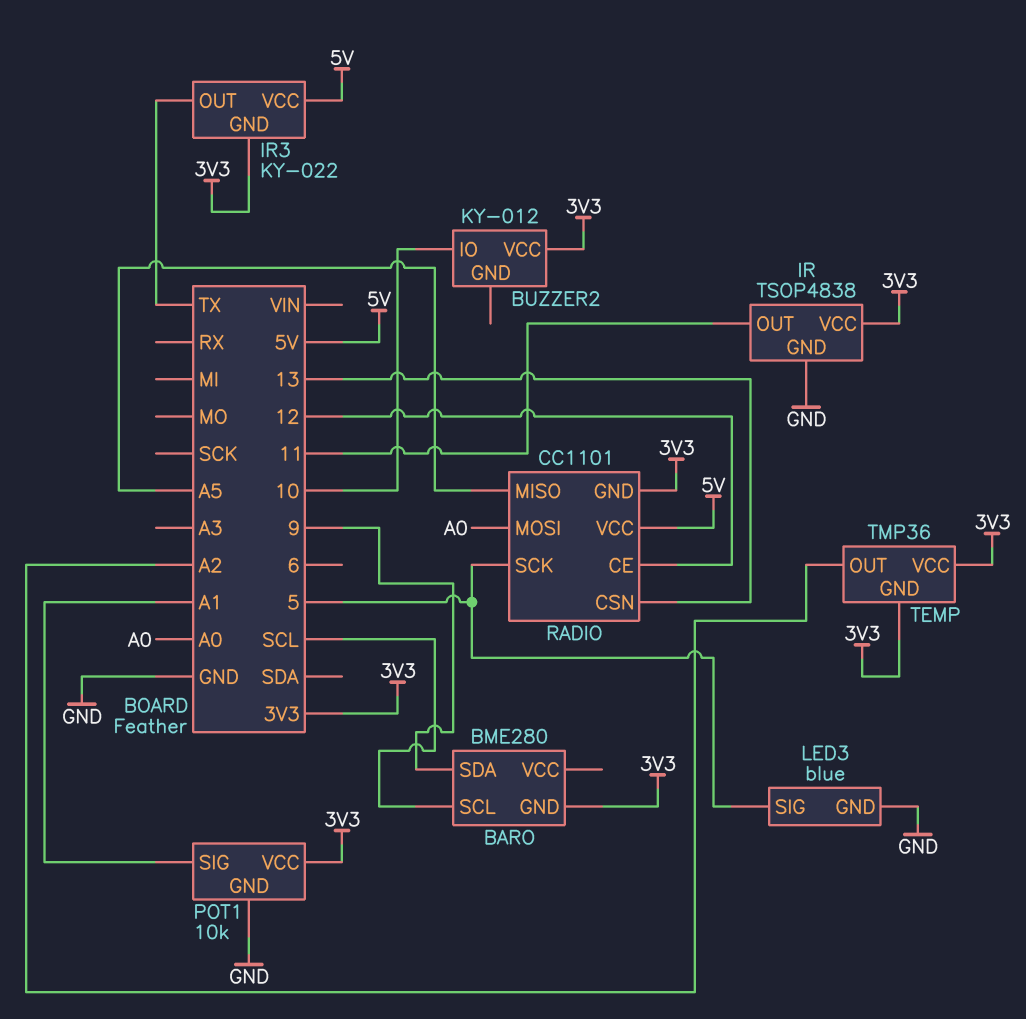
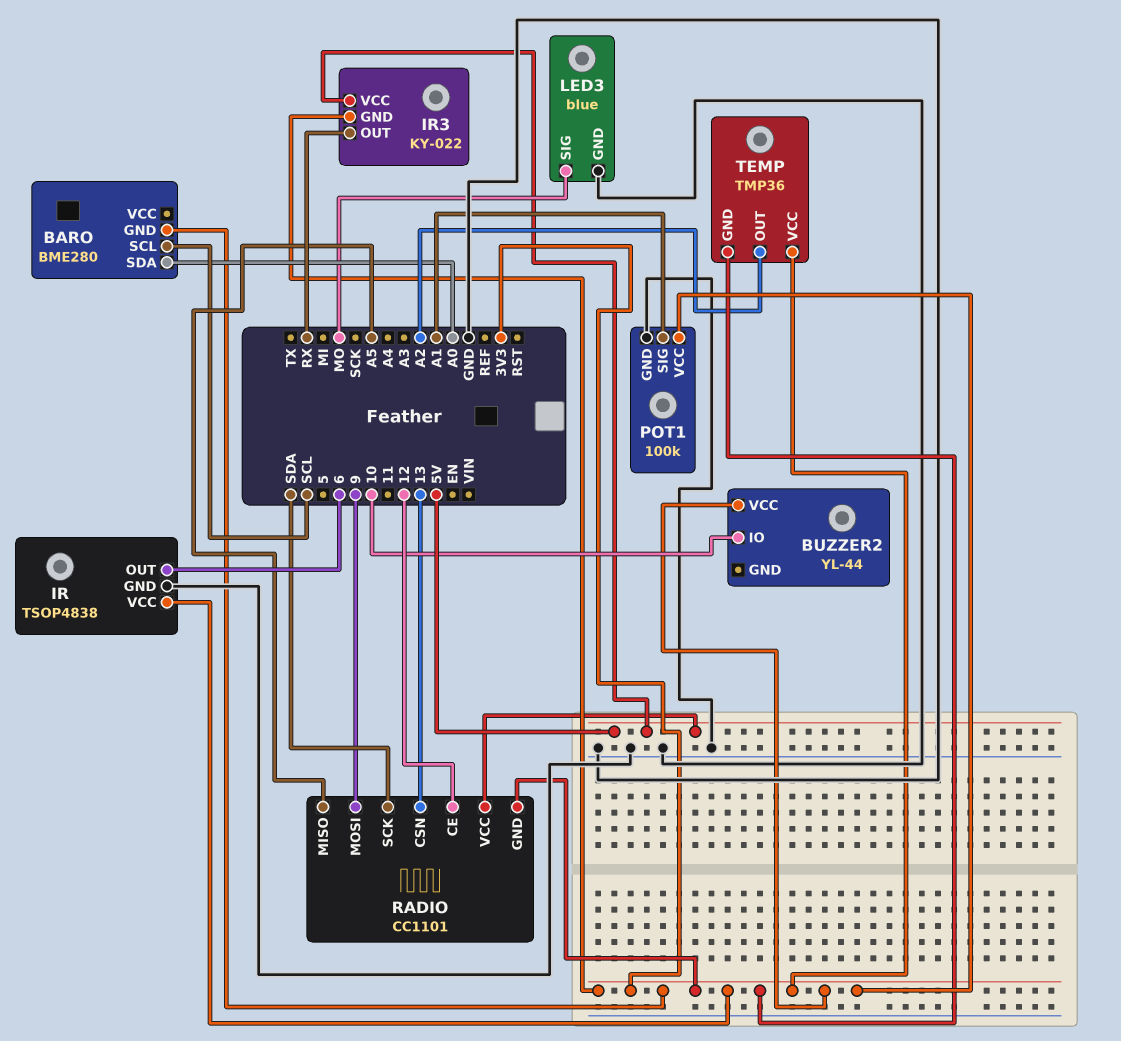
BARO pin SDA: 9 -> A0
BUZZER2: KY-012 -> YL-44
IR pin OUT: 11 -> 6
IR3 pin OUT: TX -> RX
LED3 pin SIG: 5 -> MO
POT1: 10k -> 100k
RADIO pin MOSI: A0 -> 9
RADIO pin SCK: 5 -> SDA

